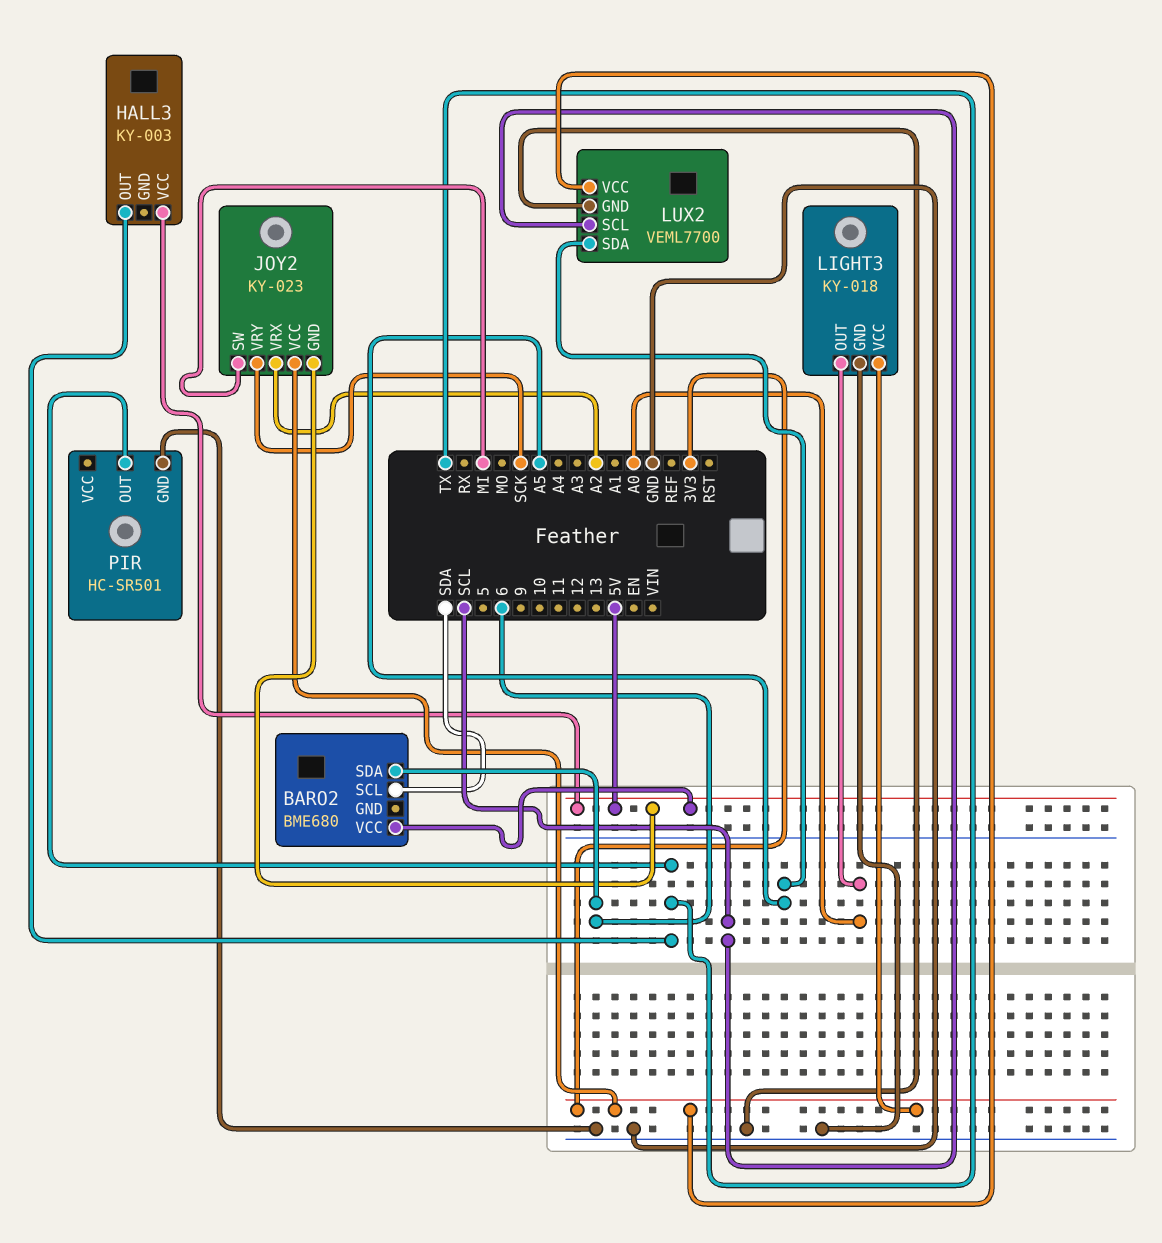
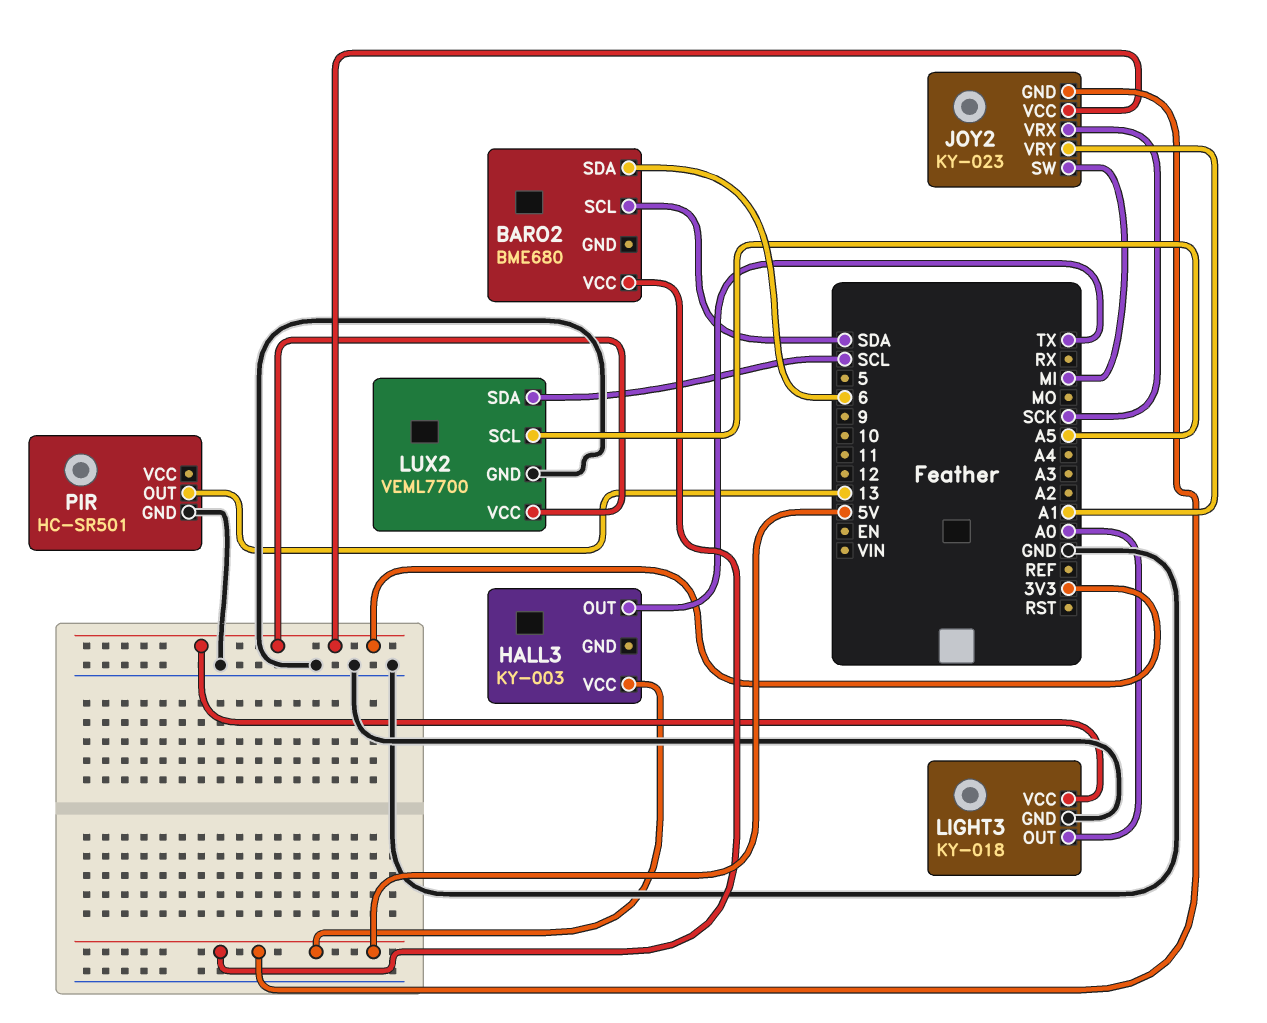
JOY2 pin VRX: A2 -> SCK
JOY2 pin VRY: SCK -> A1
LUX2 pin SCL: SCL -> A5
LUX2 pin SDA: A5 -> SCL
PIR pin OUT: TX -> 13

